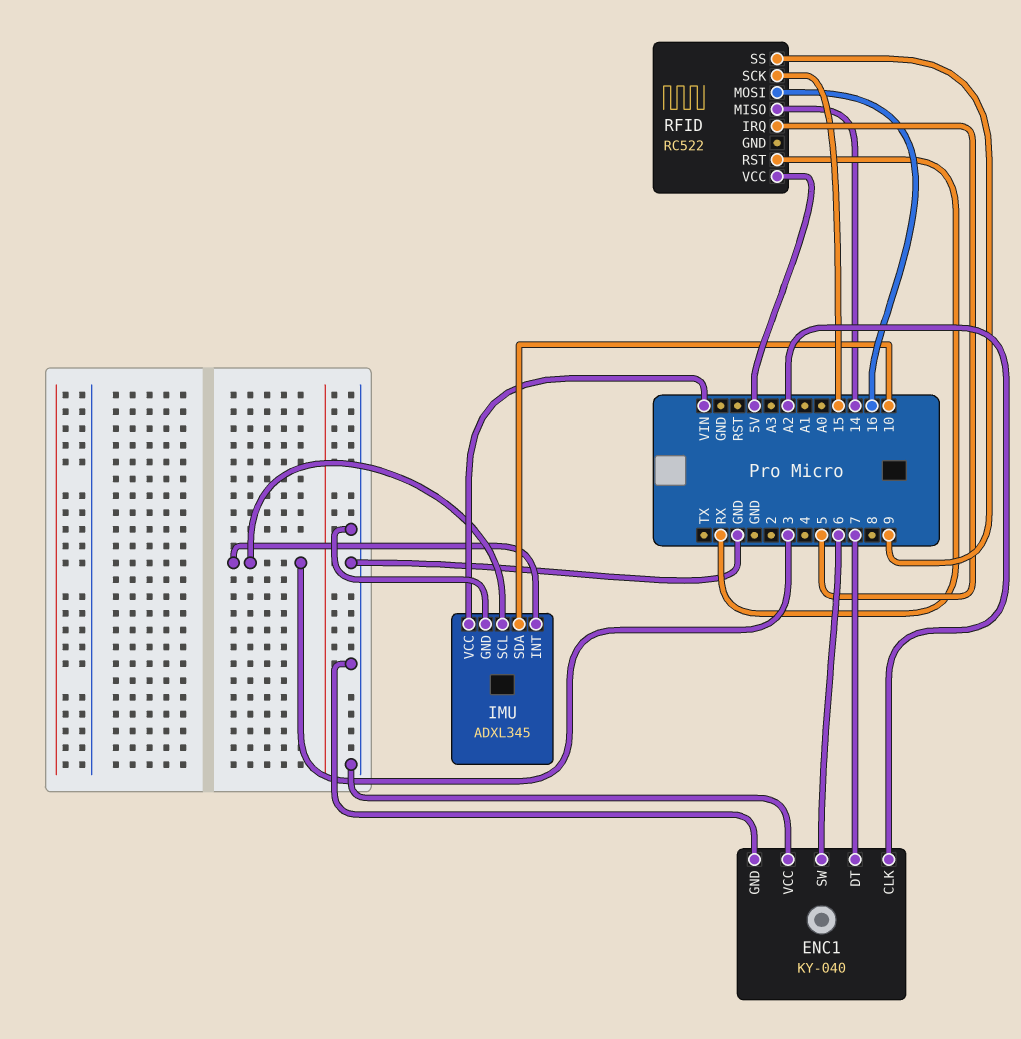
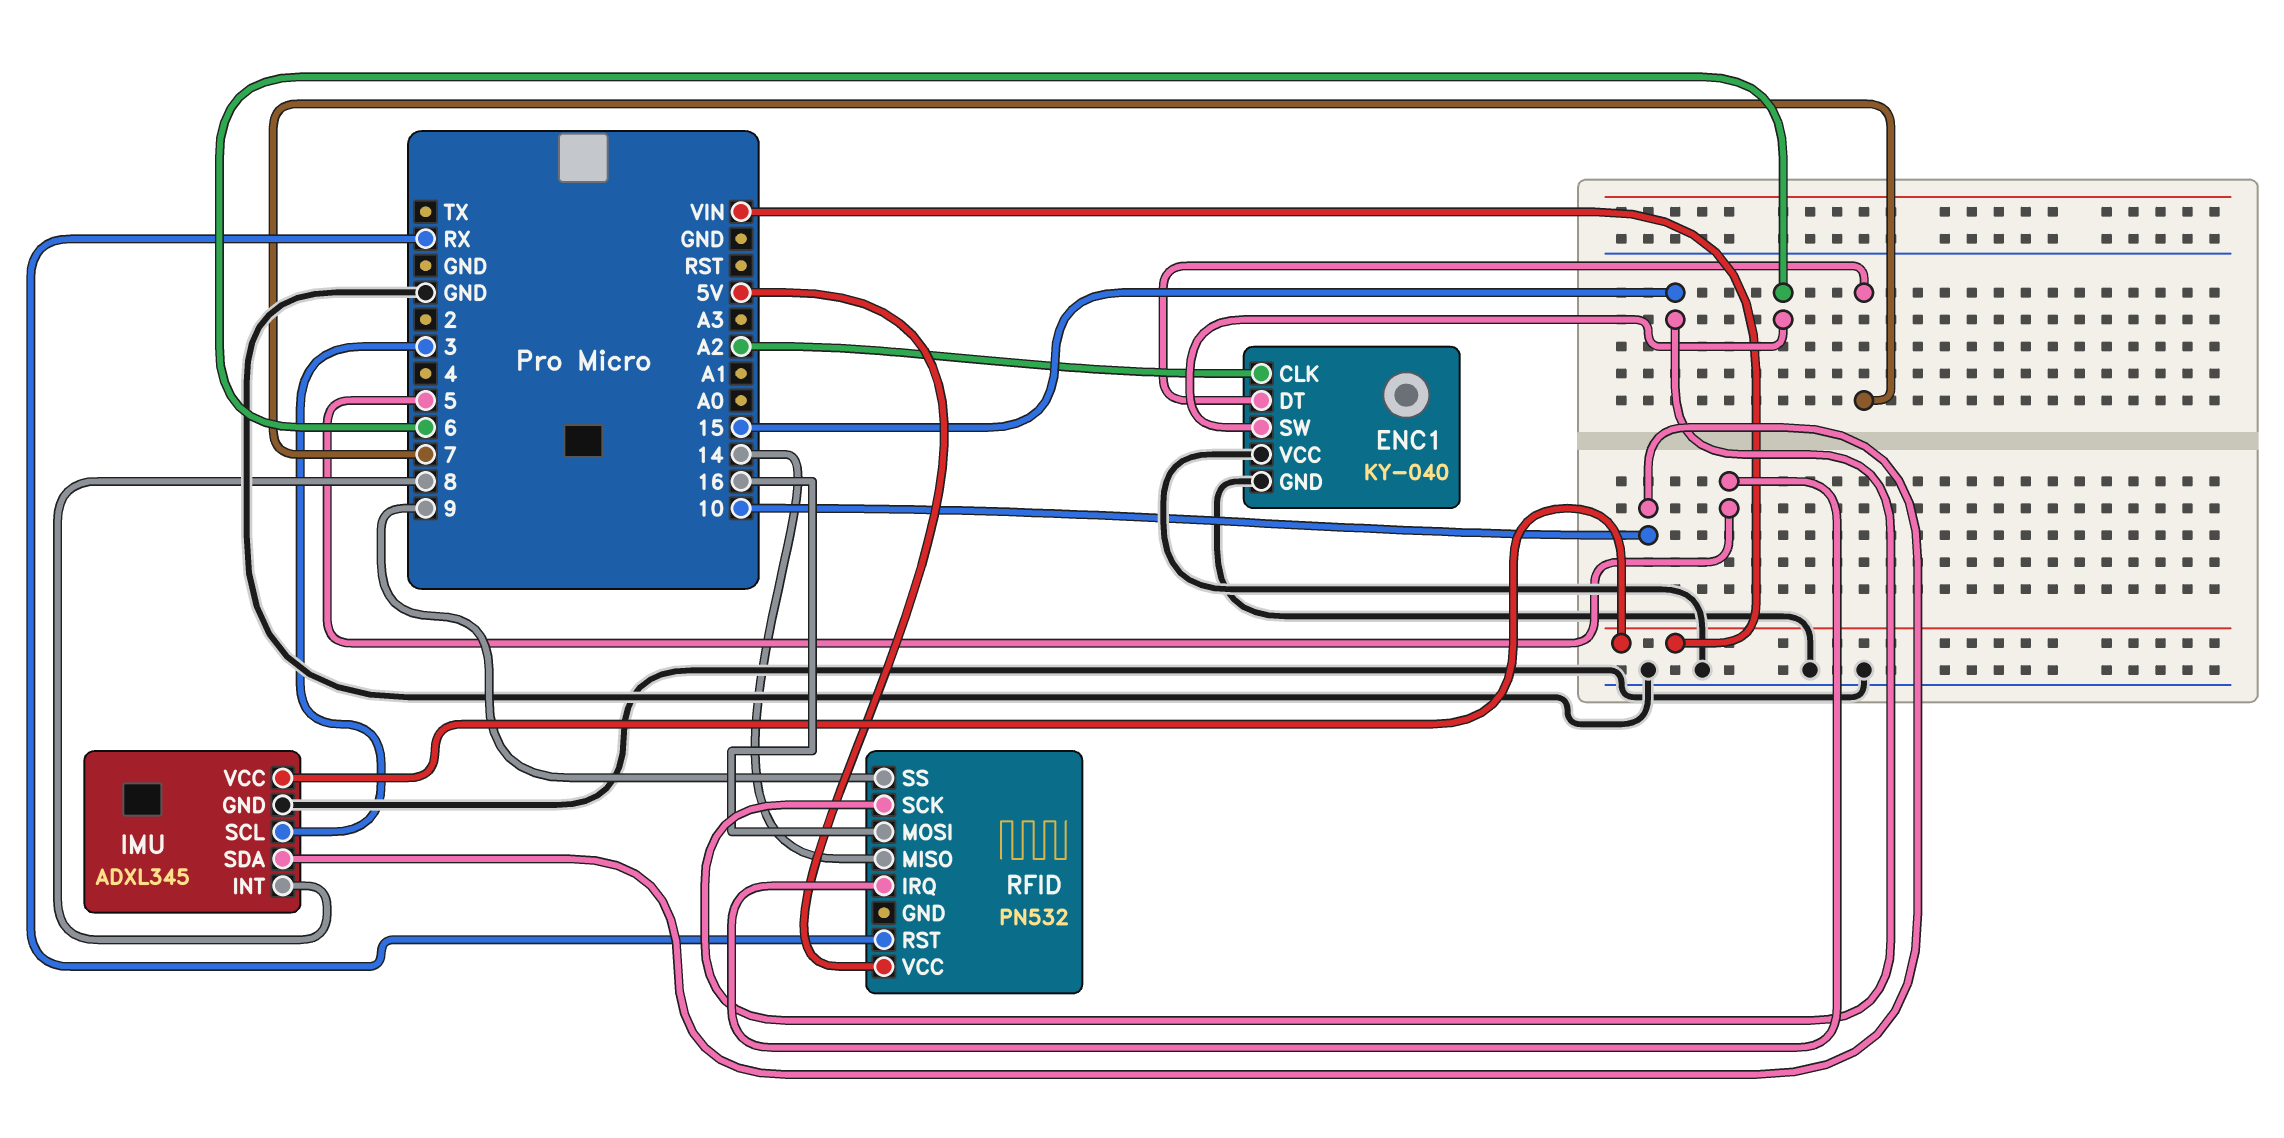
IMU pin INT: 3 -> 8
RFID: RC522 -> PN532

